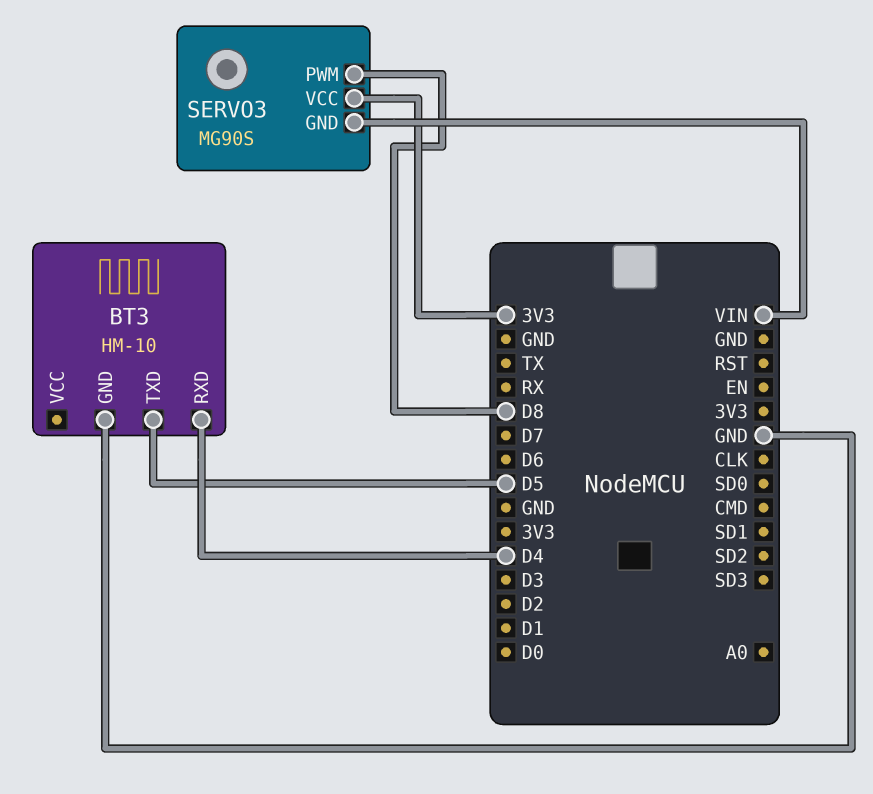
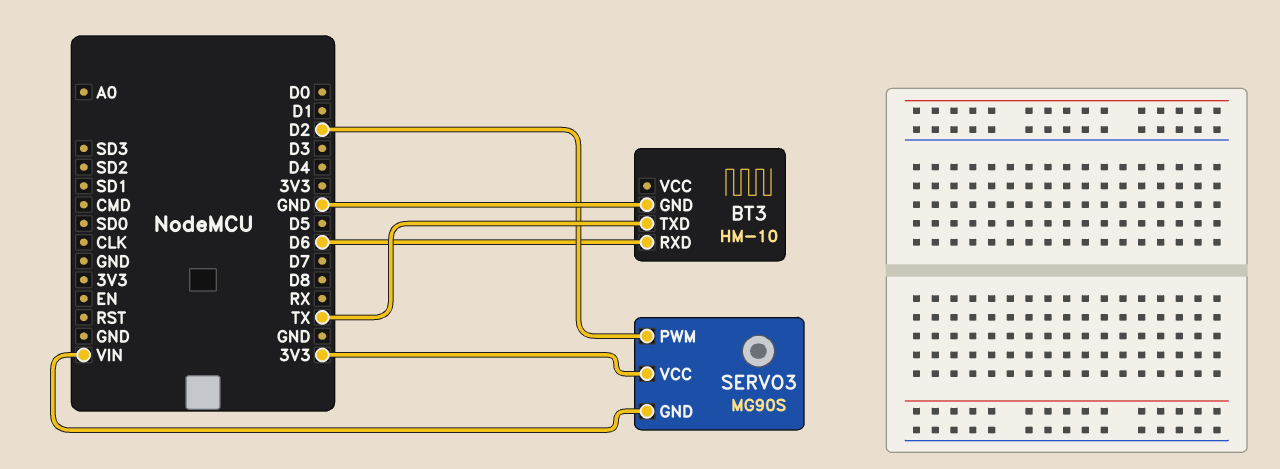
BT3 pin RXD: D4 -> D6
BT3 pin TXD: D5 -> TX
SERVO3 pin PWM: D8 -> D2

